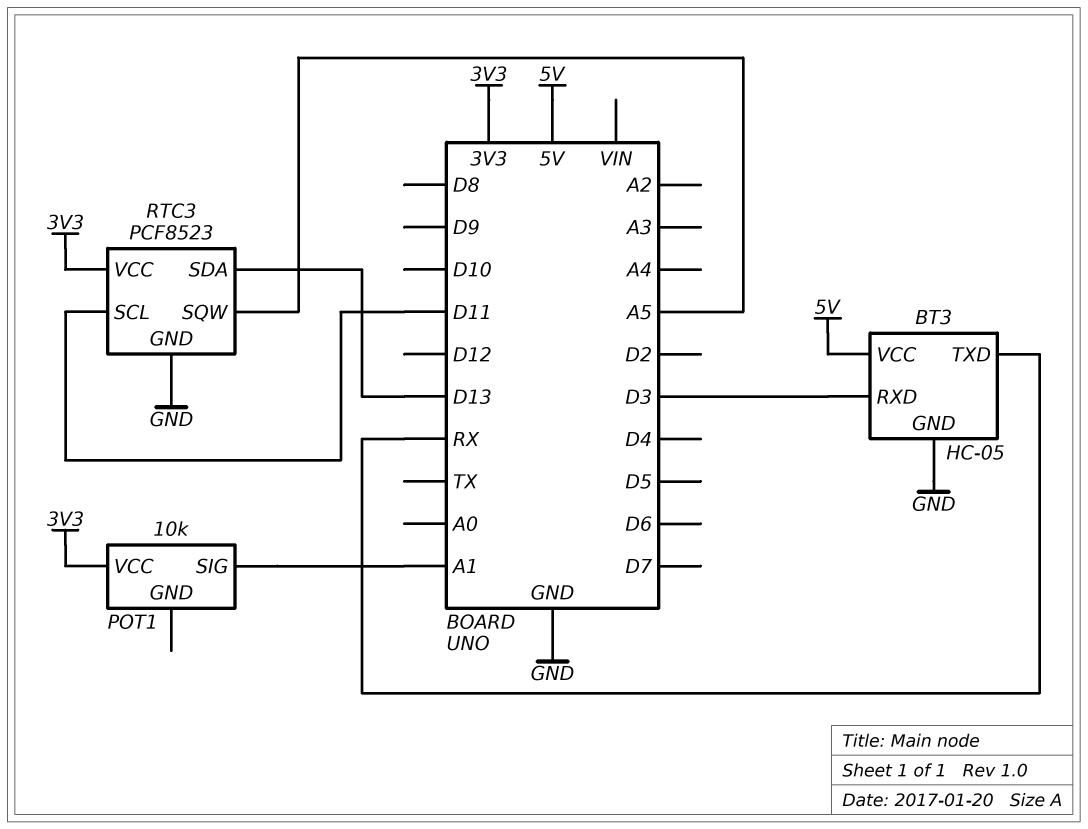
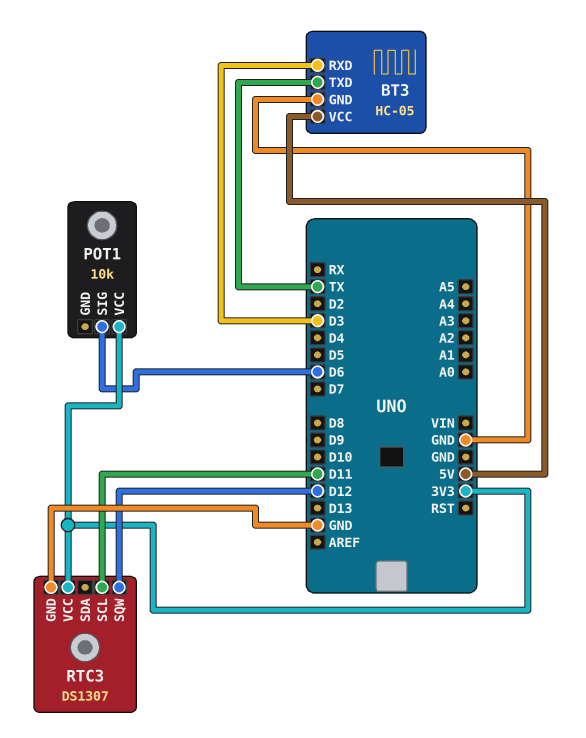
BT3 pin TXD: RX -> TX
POT1 pin SIG: A1 -> D6
RTC3: PCF8523 -> DS1307
RTC3 pin SDA: D13 -> none
RTC3 pin SQW: A5 -> D12

